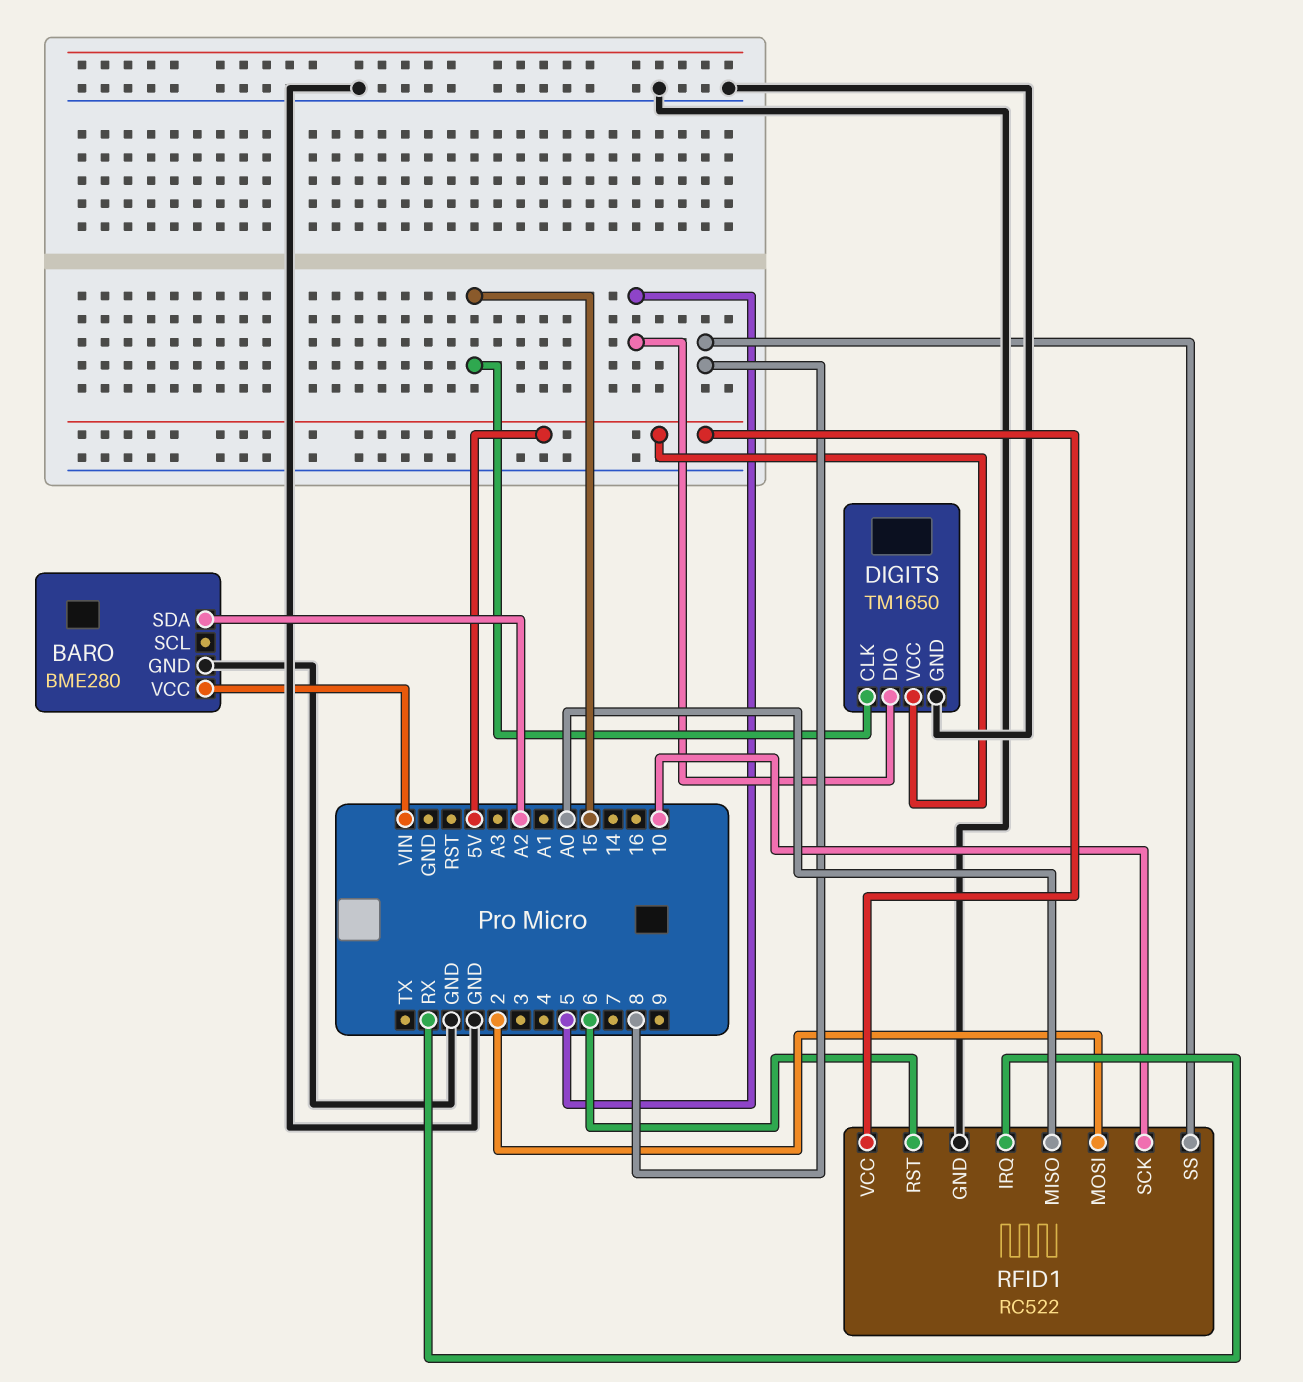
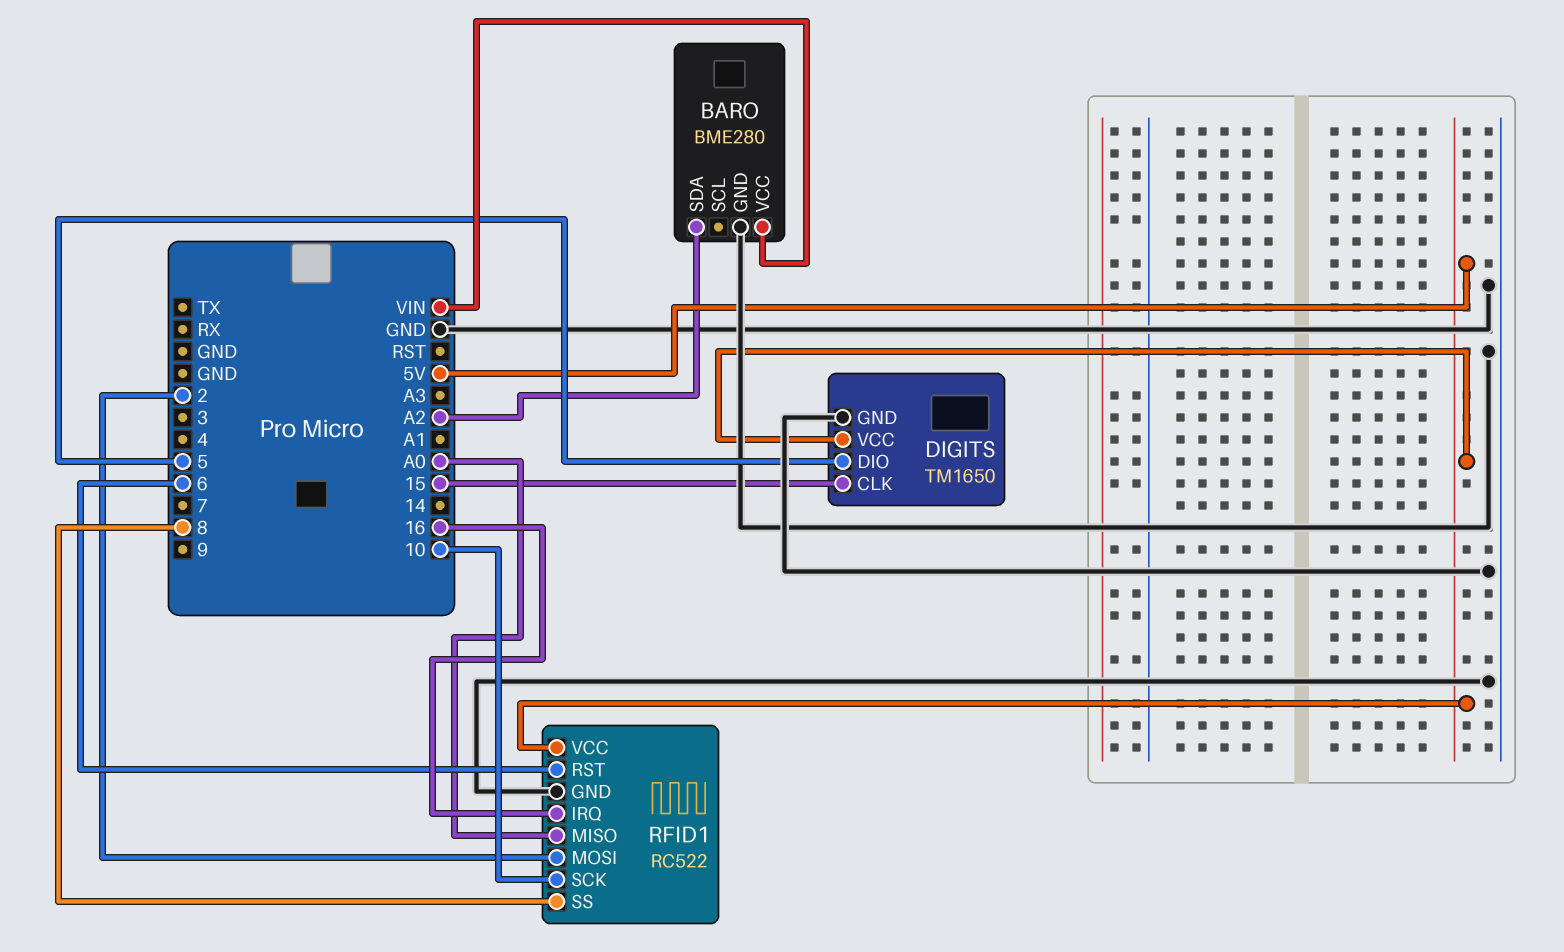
RFID1 pin IRQ: RX -> 16

